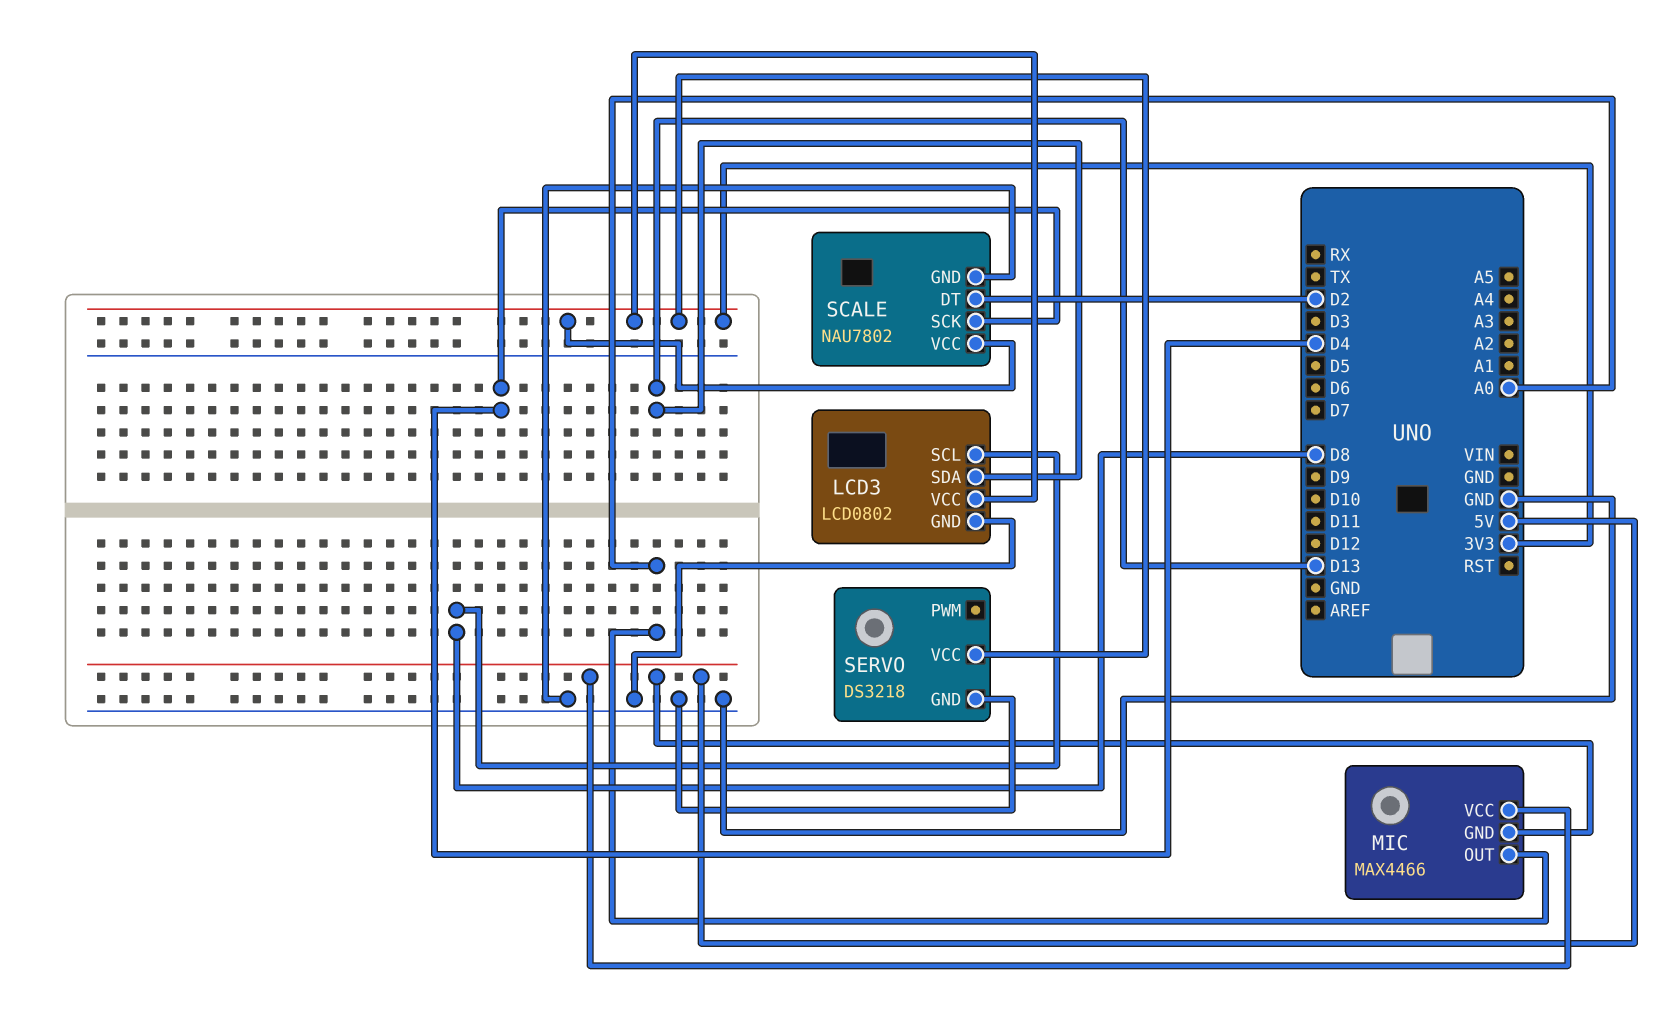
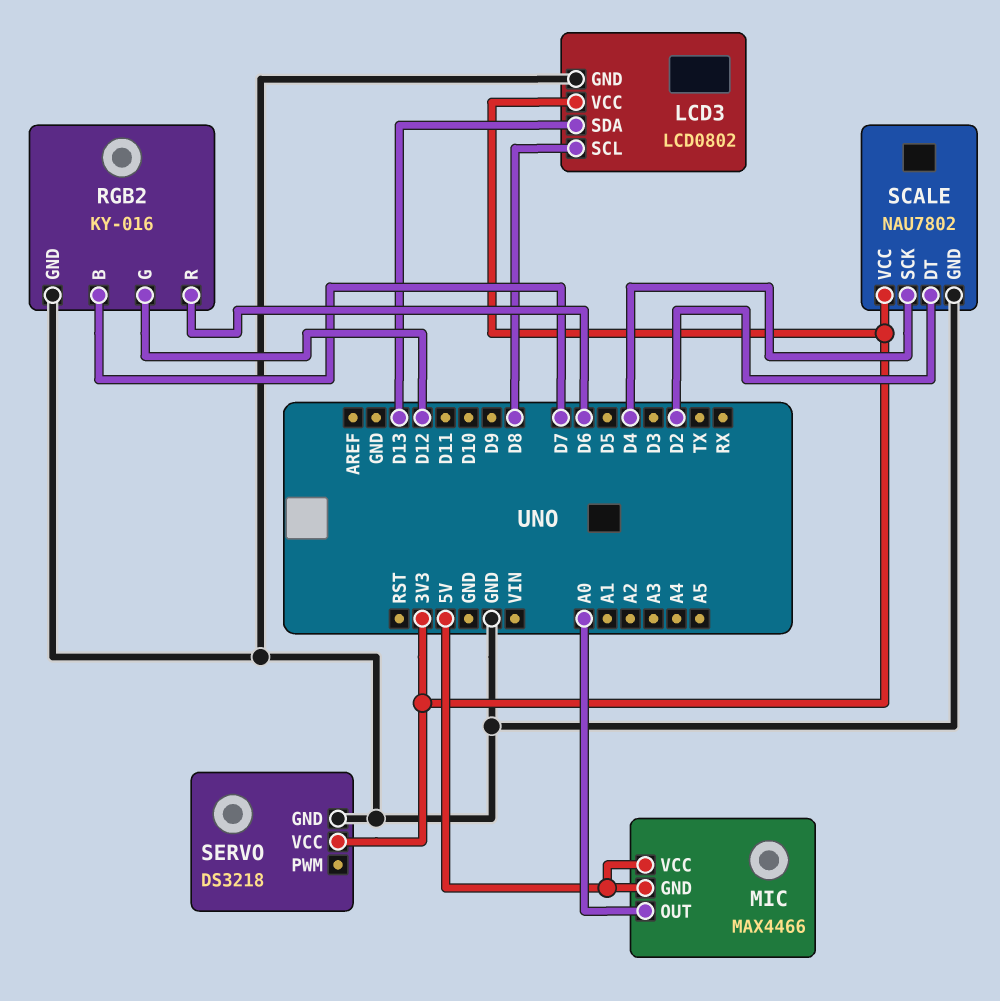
RGB2: none -> KY-016
RGB2 pin B: none -> D7
RGB2 pin G: none -> D12
RGB2 pin GND: none -> GND
RGB2 pin R: none -> D6

